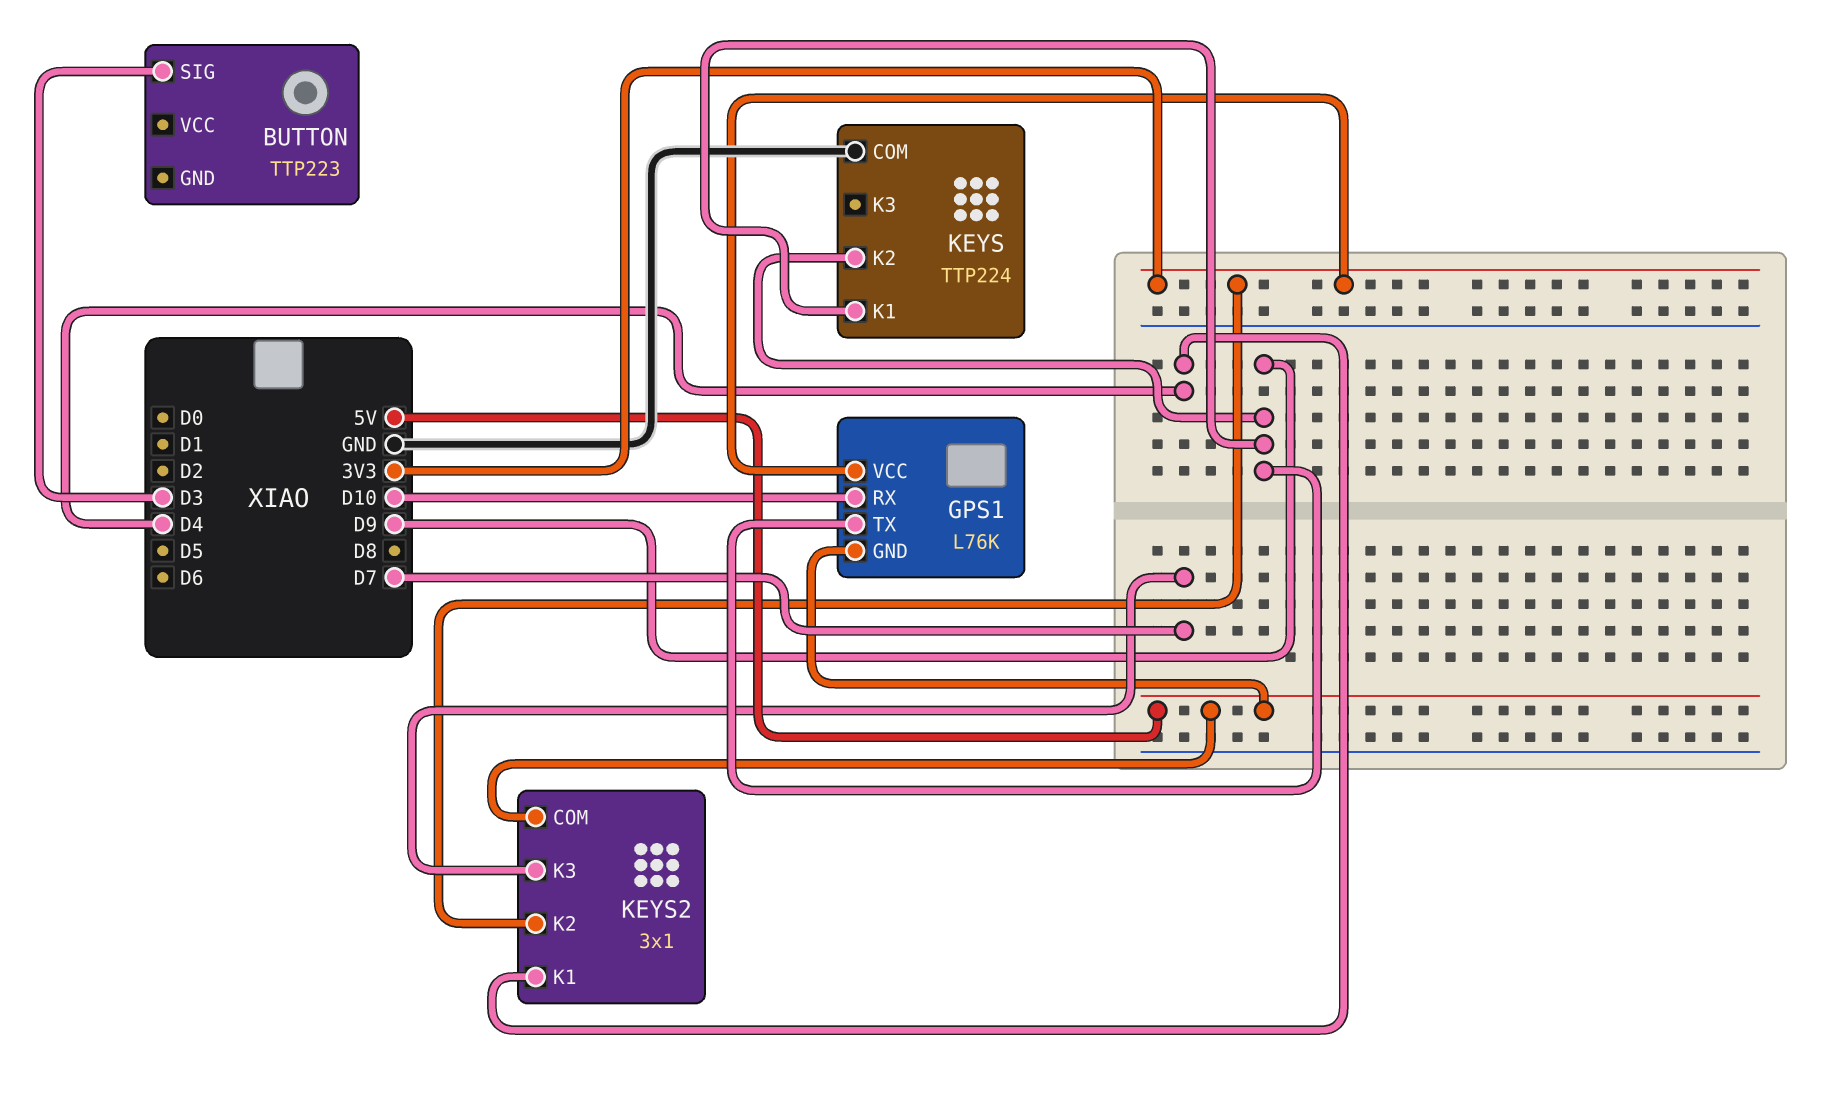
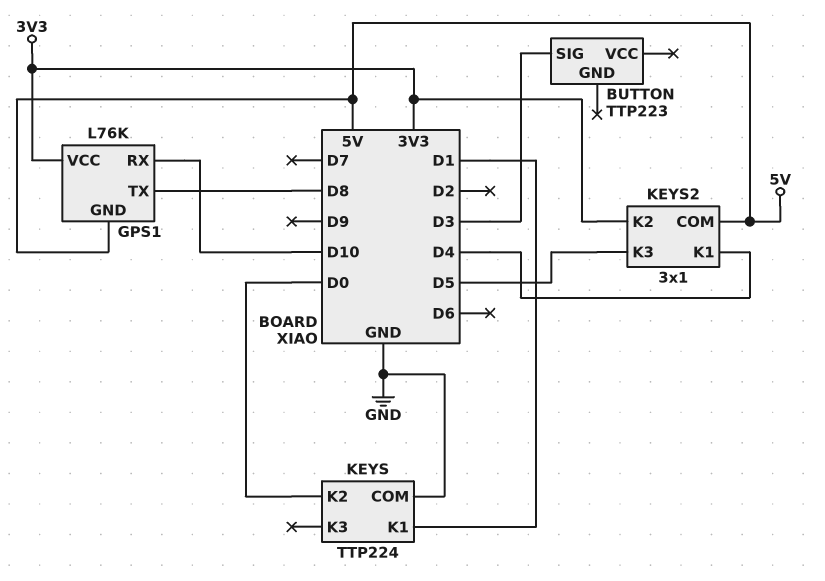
GPS1 pin TX: D9 -> D8
KEYS pin K1: D9 -> D1
KEYS pin K2: D9 -> D0
KEYS2 pin K3: D7 -> D5

